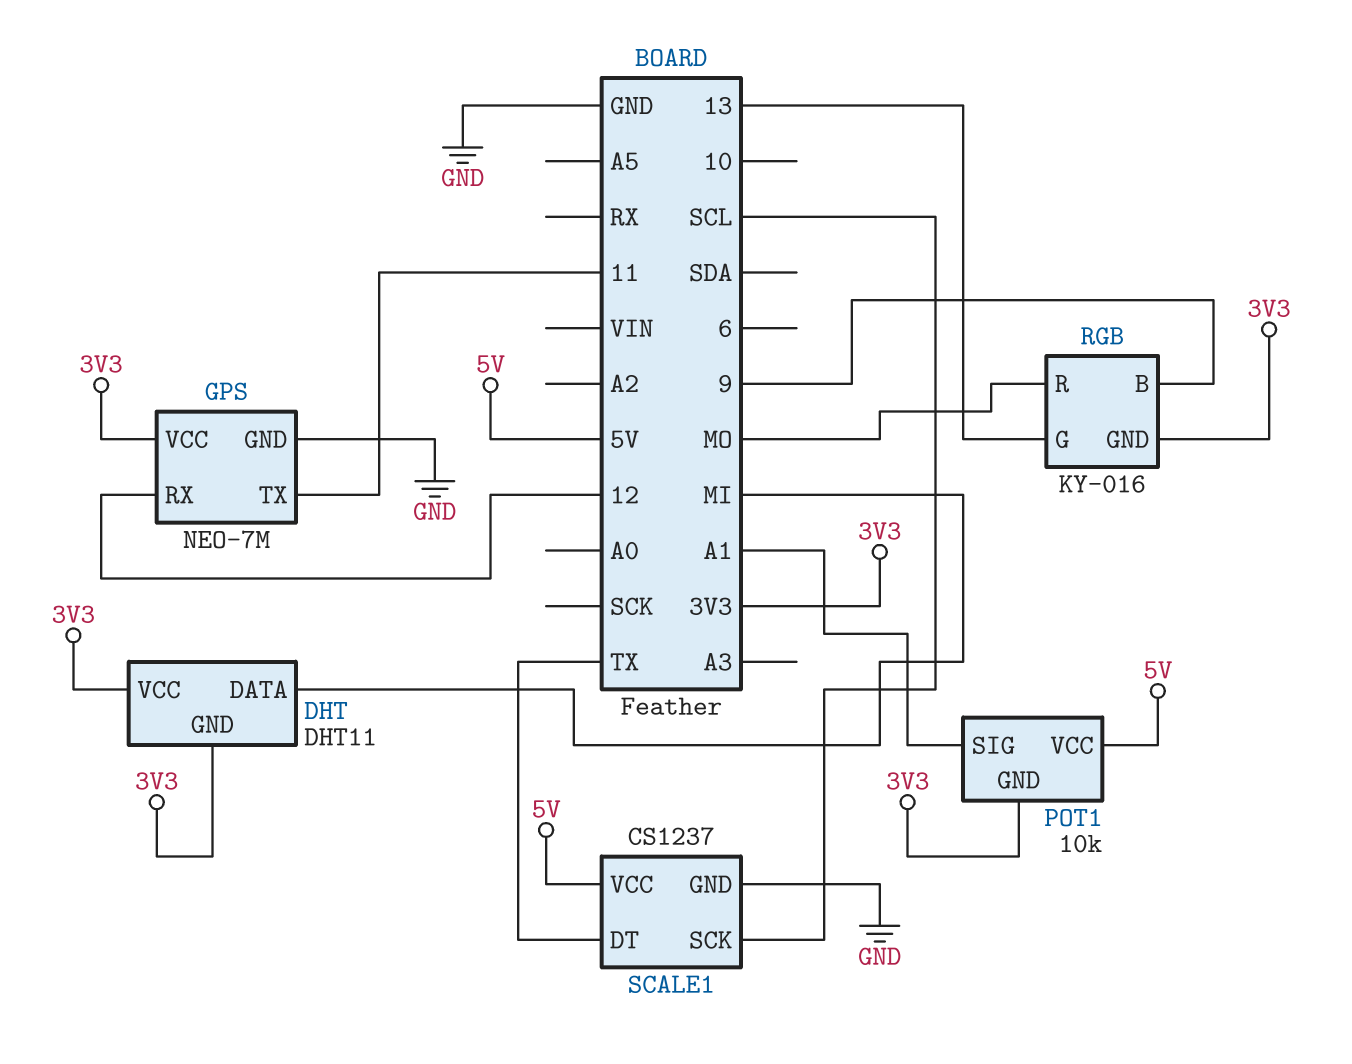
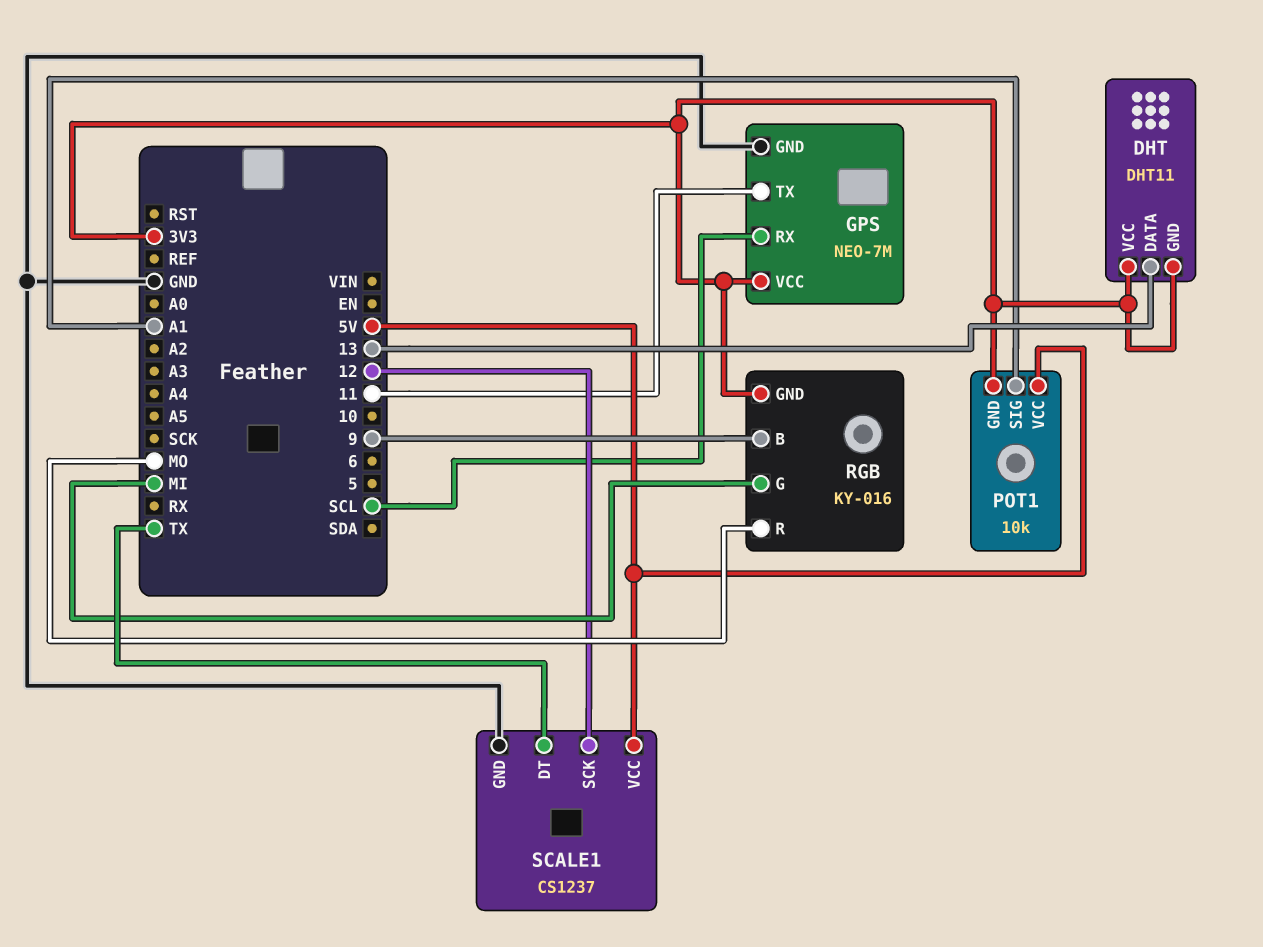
DHT pin DATA: MI -> 13
GPS pin RX: 12 -> SCL
RGB pin G: 13 -> MI
SCALE1 pin SCK: SCL -> 12

